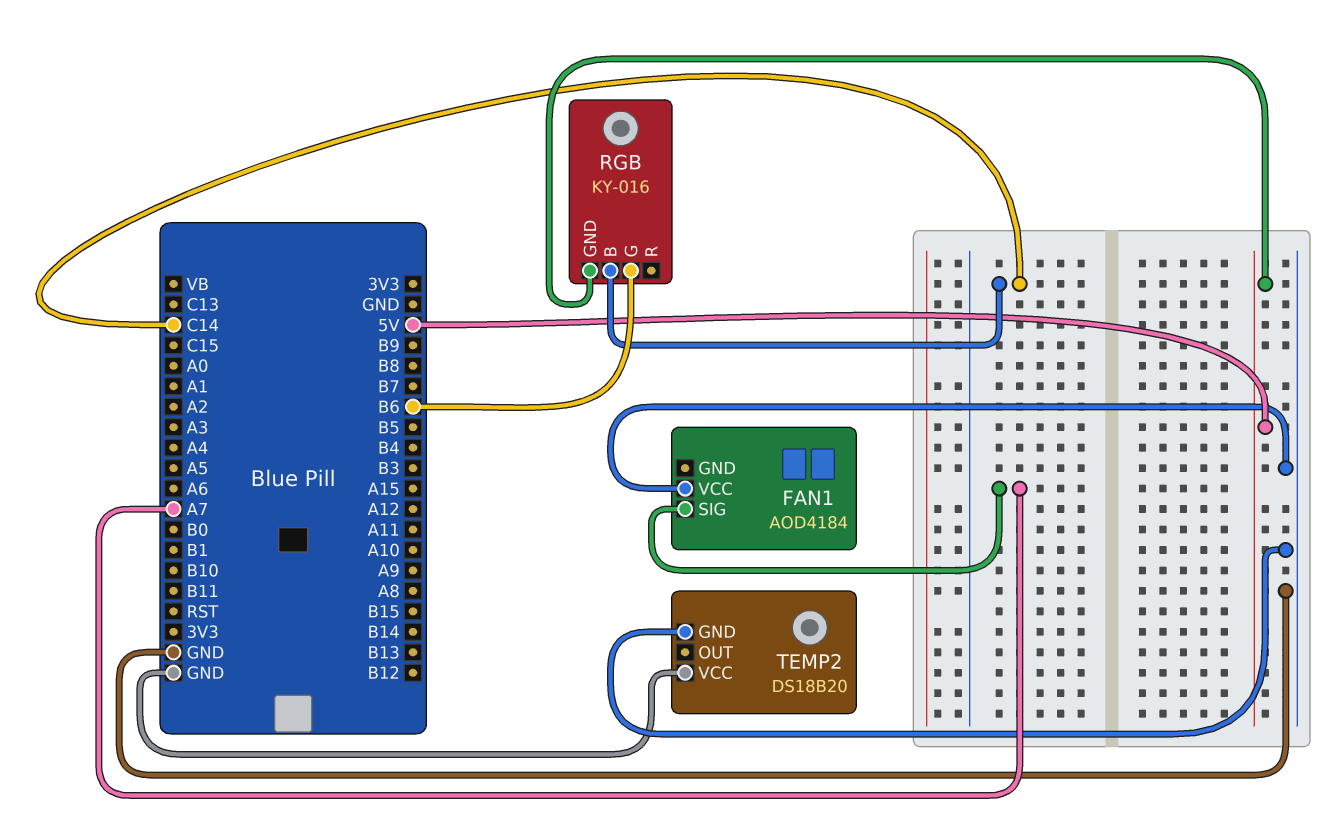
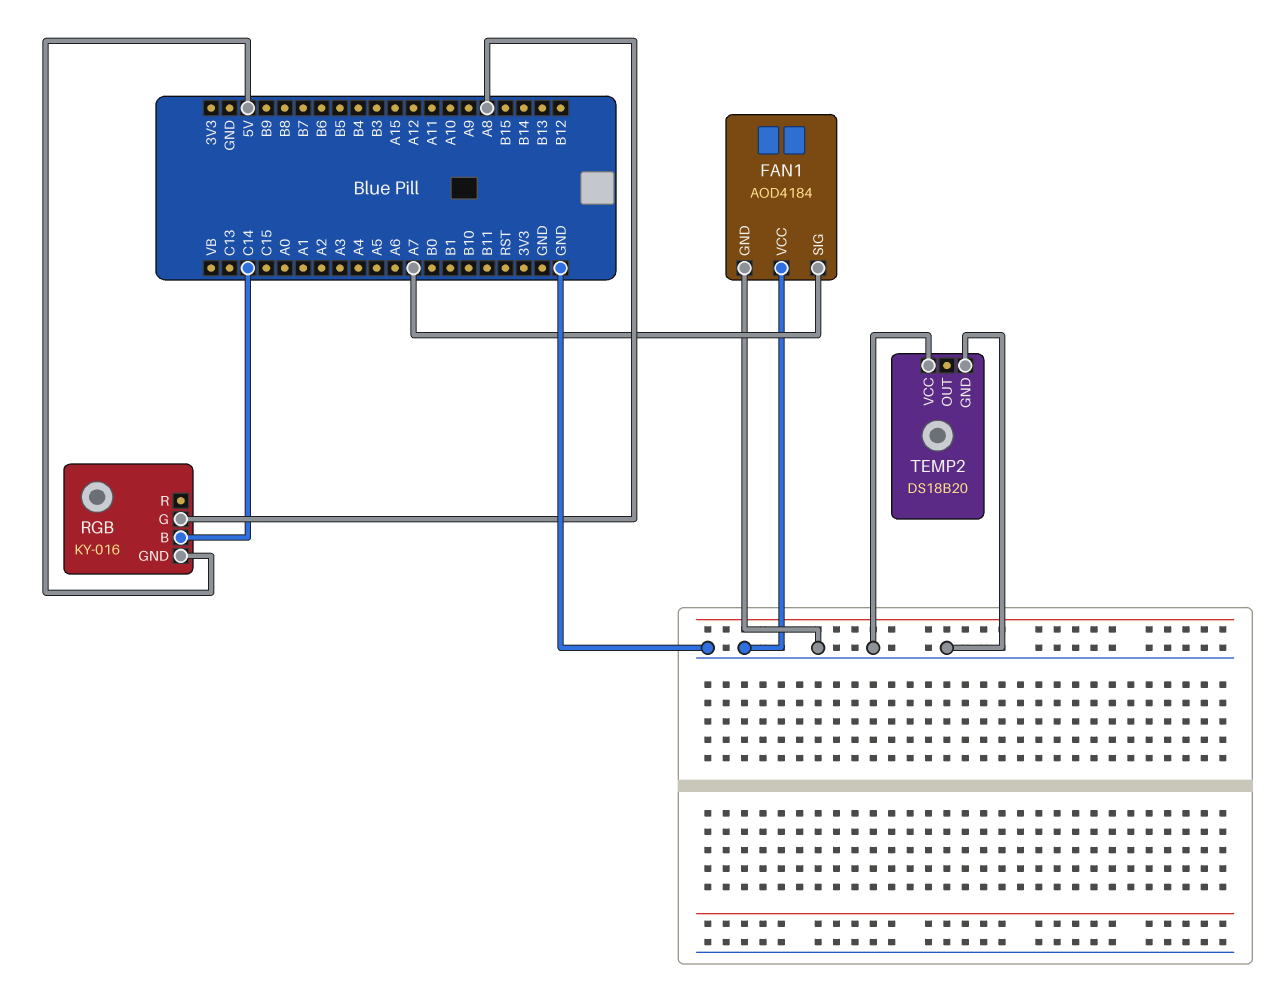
FAN1 pin GND: none -> GND
RGB pin G: B6 -> A8

